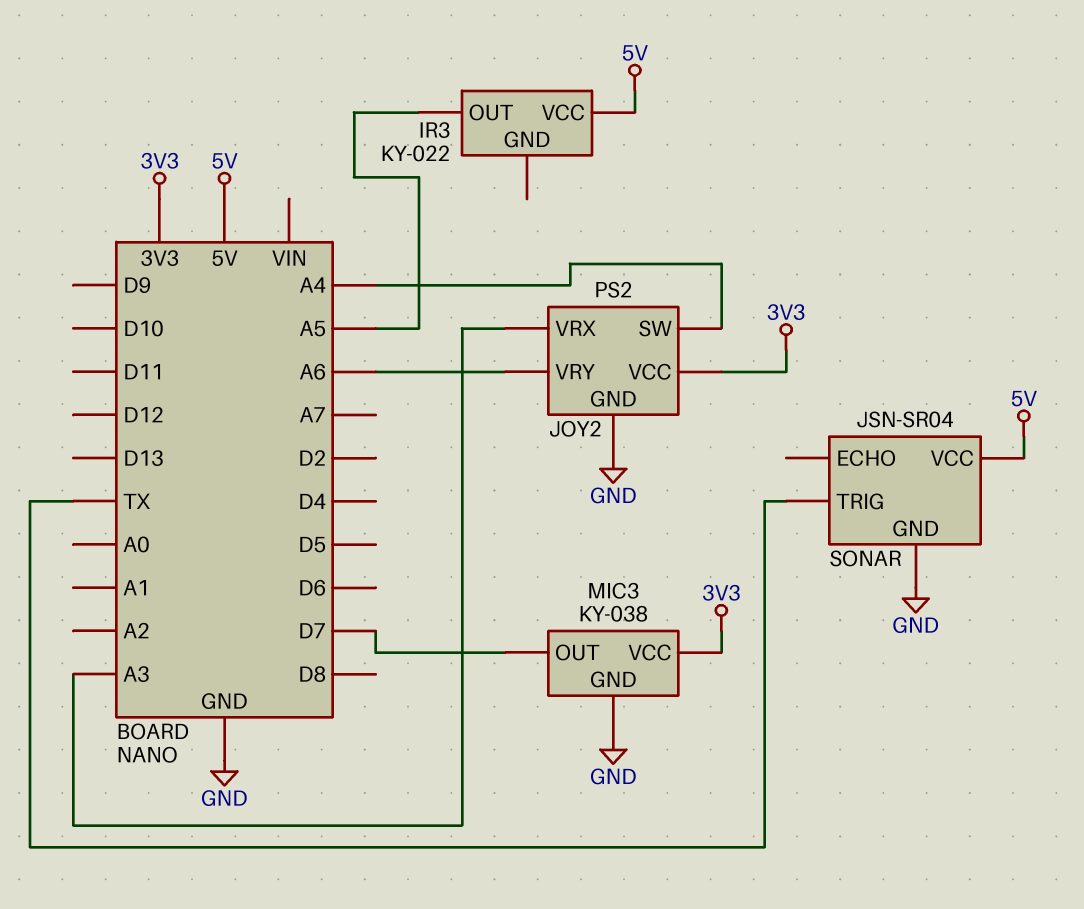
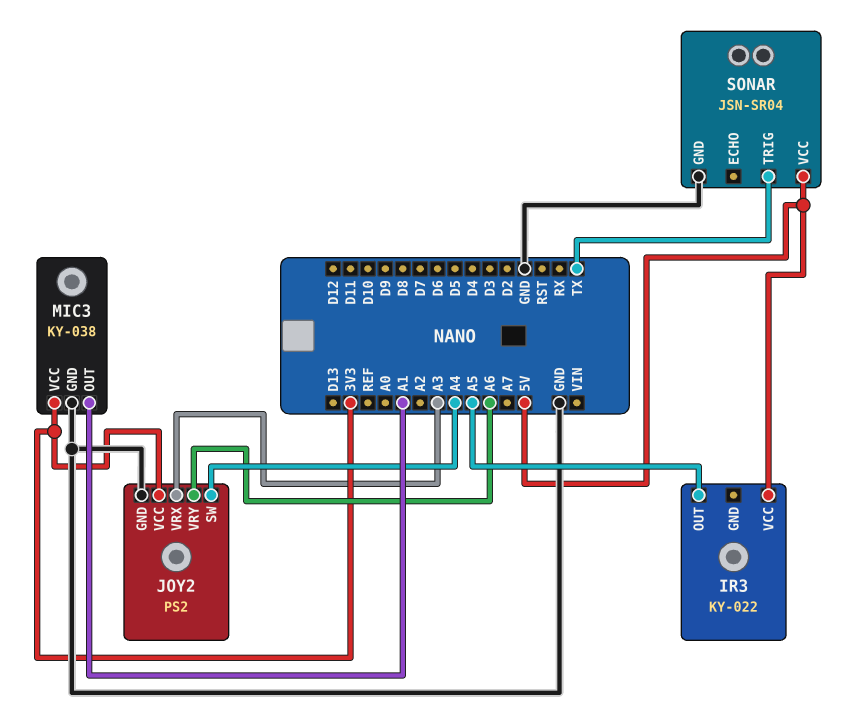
MIC3 pin OUT: D7 -> A1

